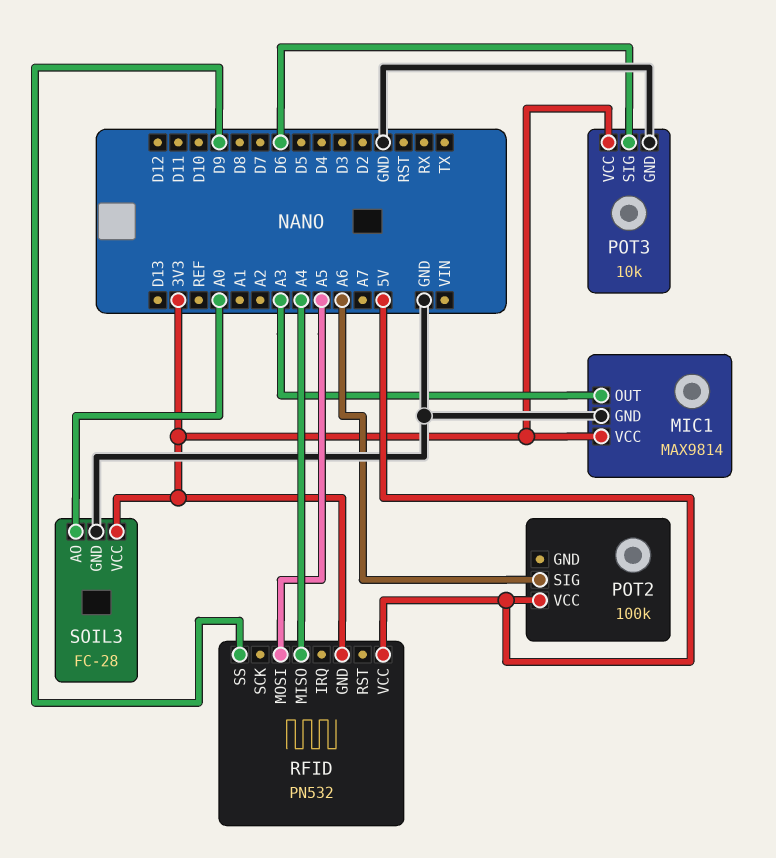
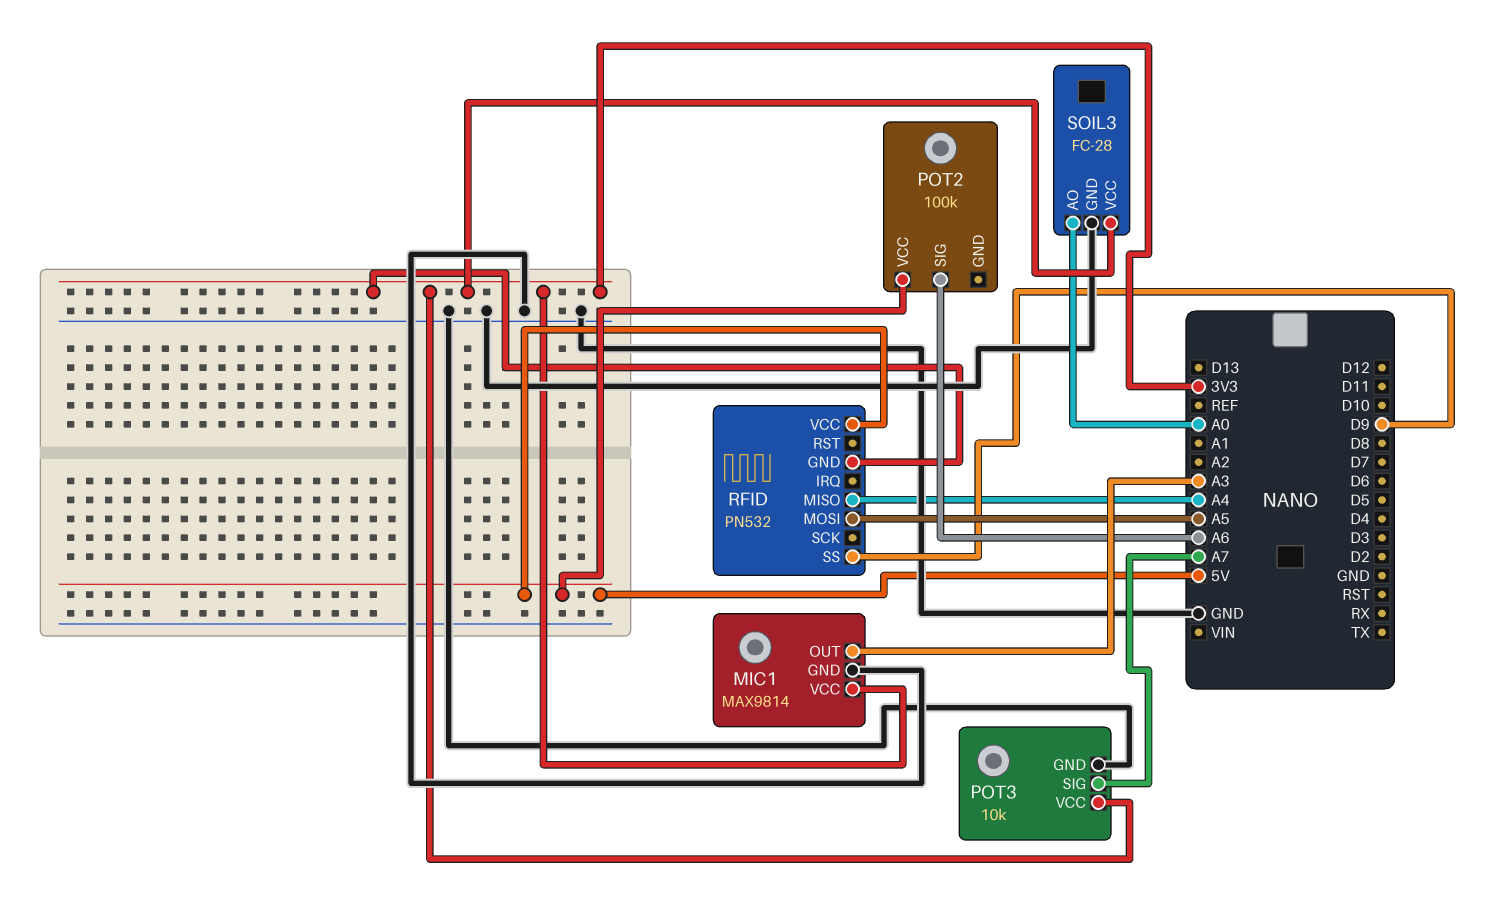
POT3 pin SIG: D6 -> A7

